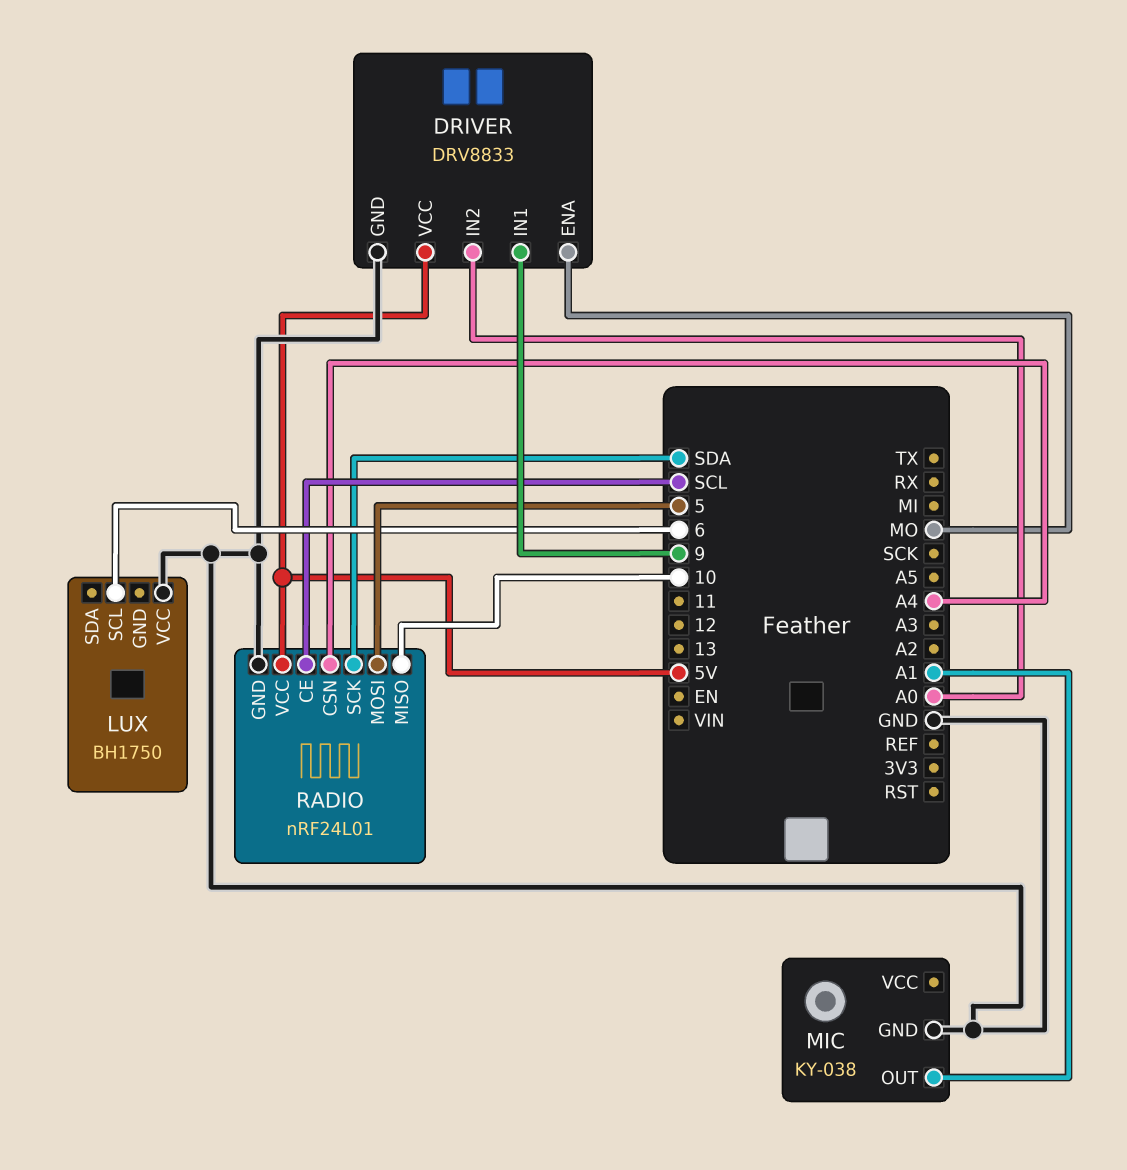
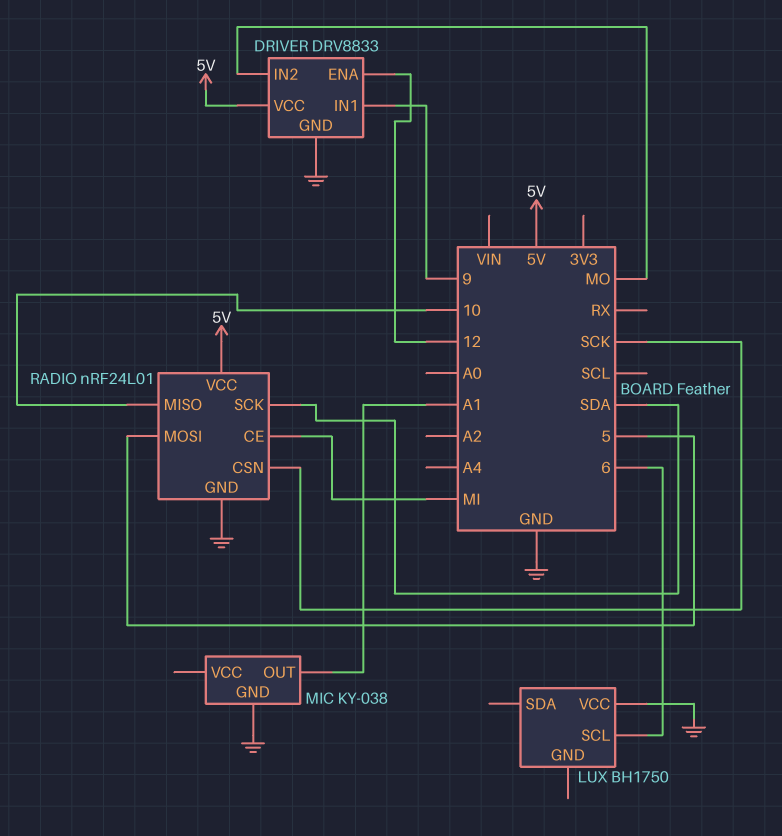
DRIVER pin ENA: MO -> 12
DRIVER pin IN2: A0 -> MO
RADIO pin CE: SCL -> MI
RADIO pin CSN: A4 -> SCK

